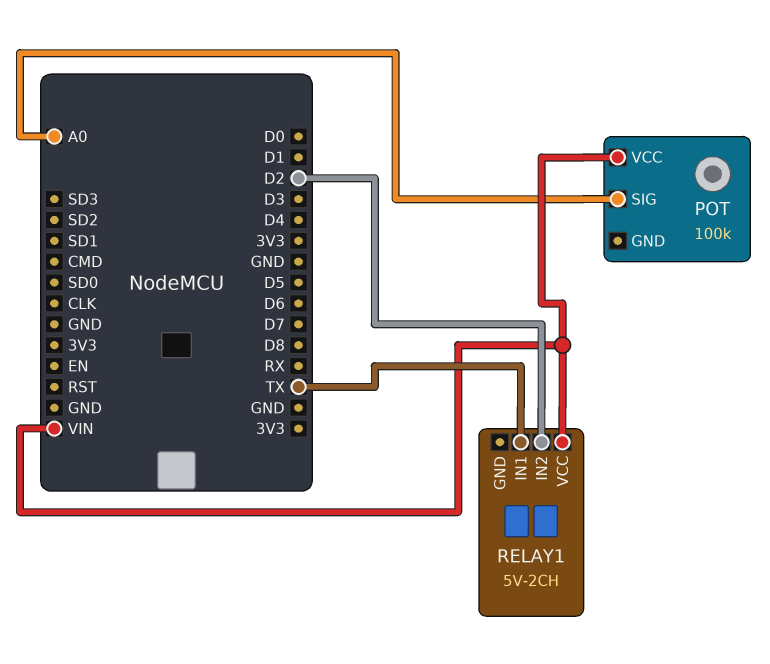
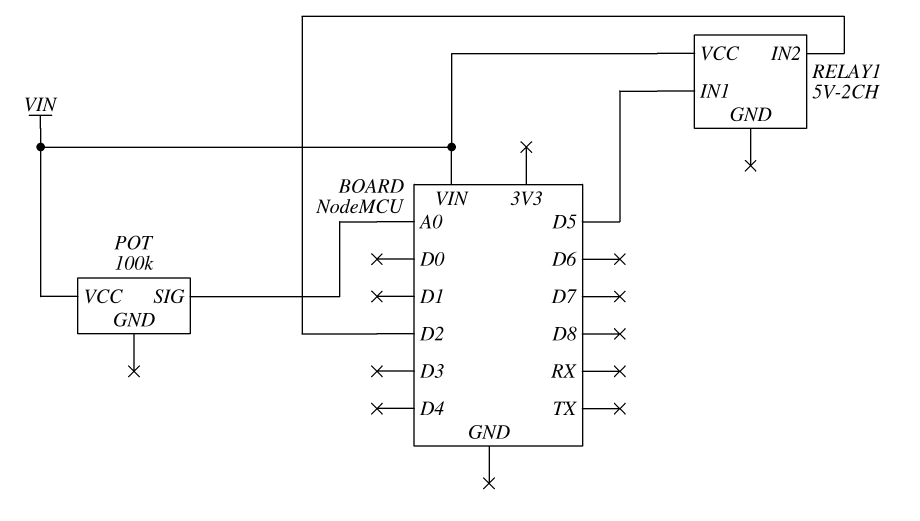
RELAY1 pin IN1: TX -> D5

